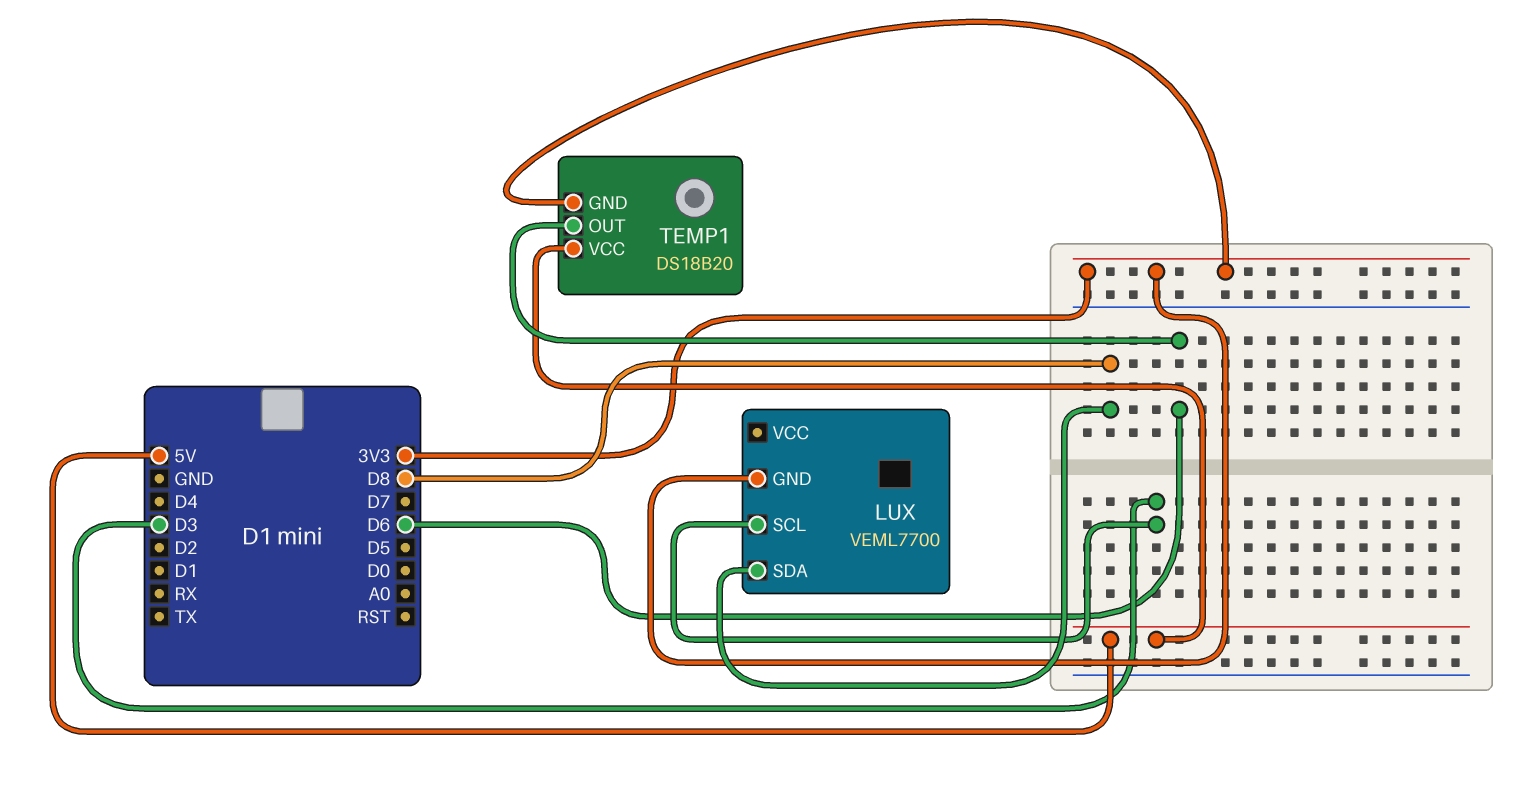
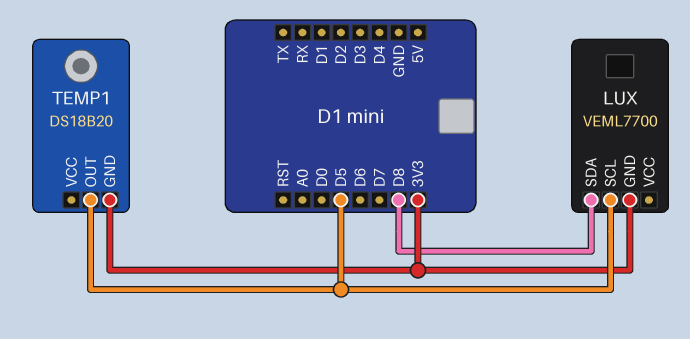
LUX pin SCL: D3 -> D5
TEMP1 pin OUT: D6 -> D5
TEMP1 pin VCC: 5V -> none

